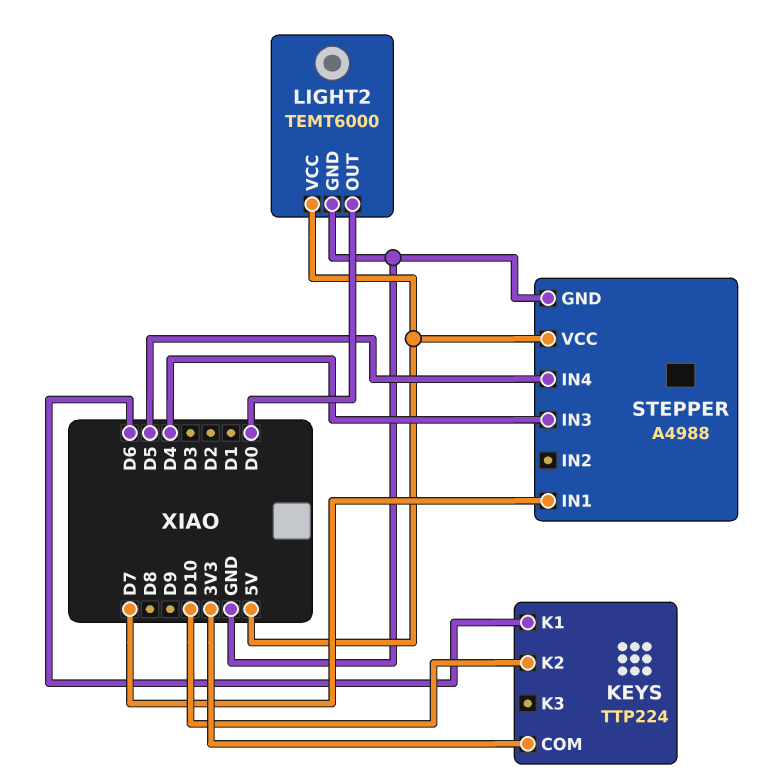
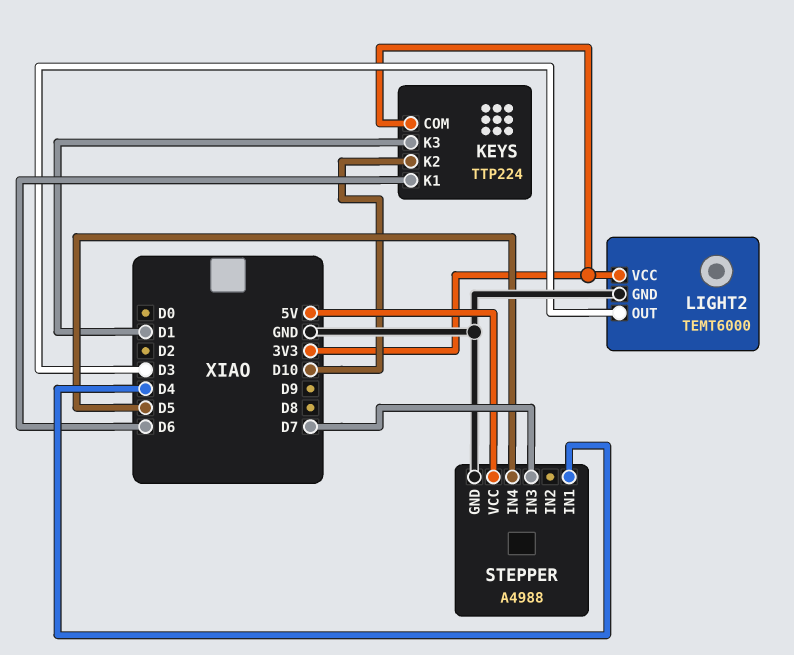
KEYS pin K3: none -> D1
LIGHT2 pin OUT: D0 -> D3
LIGHT2 pin VCC: 5V -> 3V3
STEPPER pin IN1: D7 -> D4
STEPPER pin IN3: D4 -> D7

